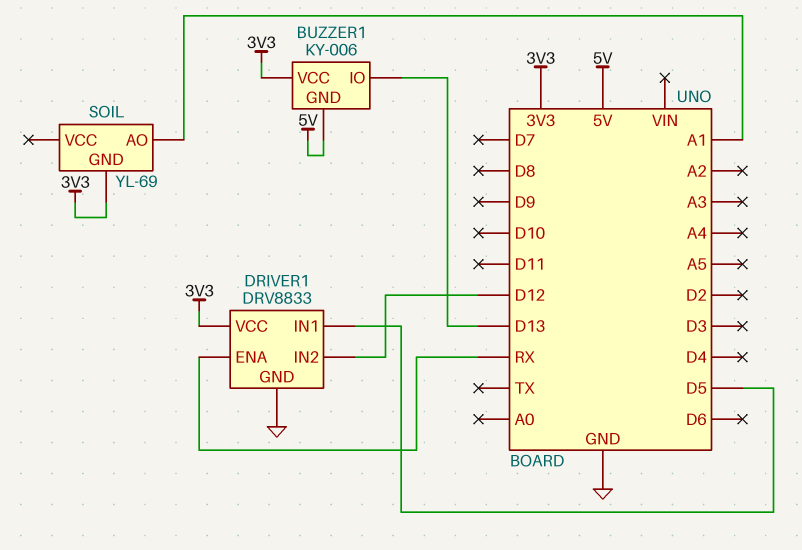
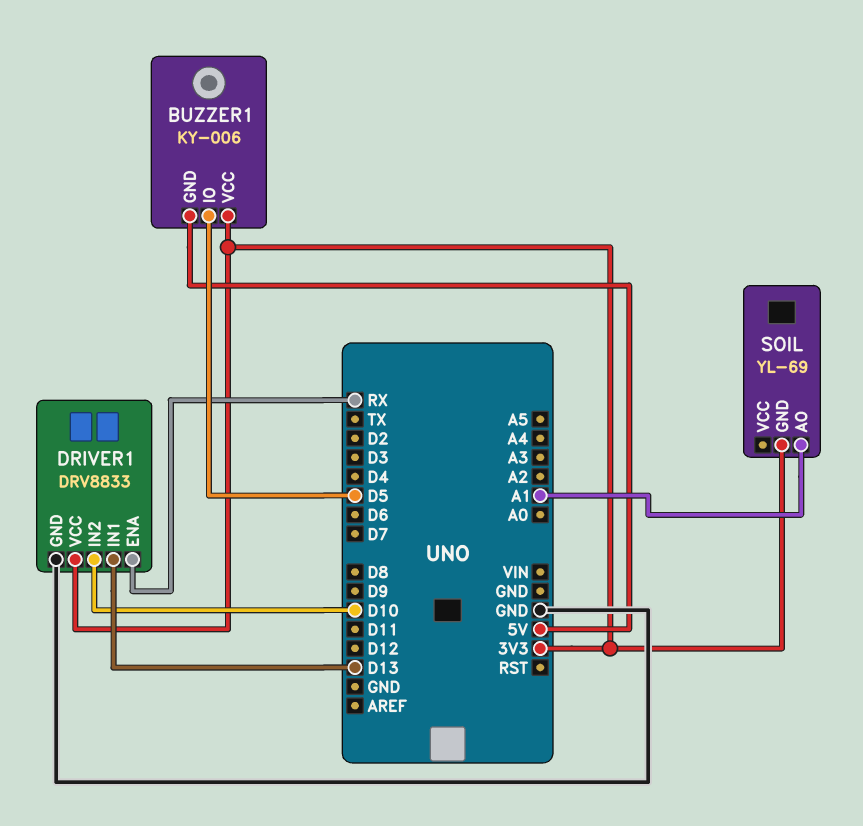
BUZZER1 pin IO: D13 -> D5
DRIVER1 pin IN1: D5 -> D13
DRIVER1 pin IN2: D12 -> D10

